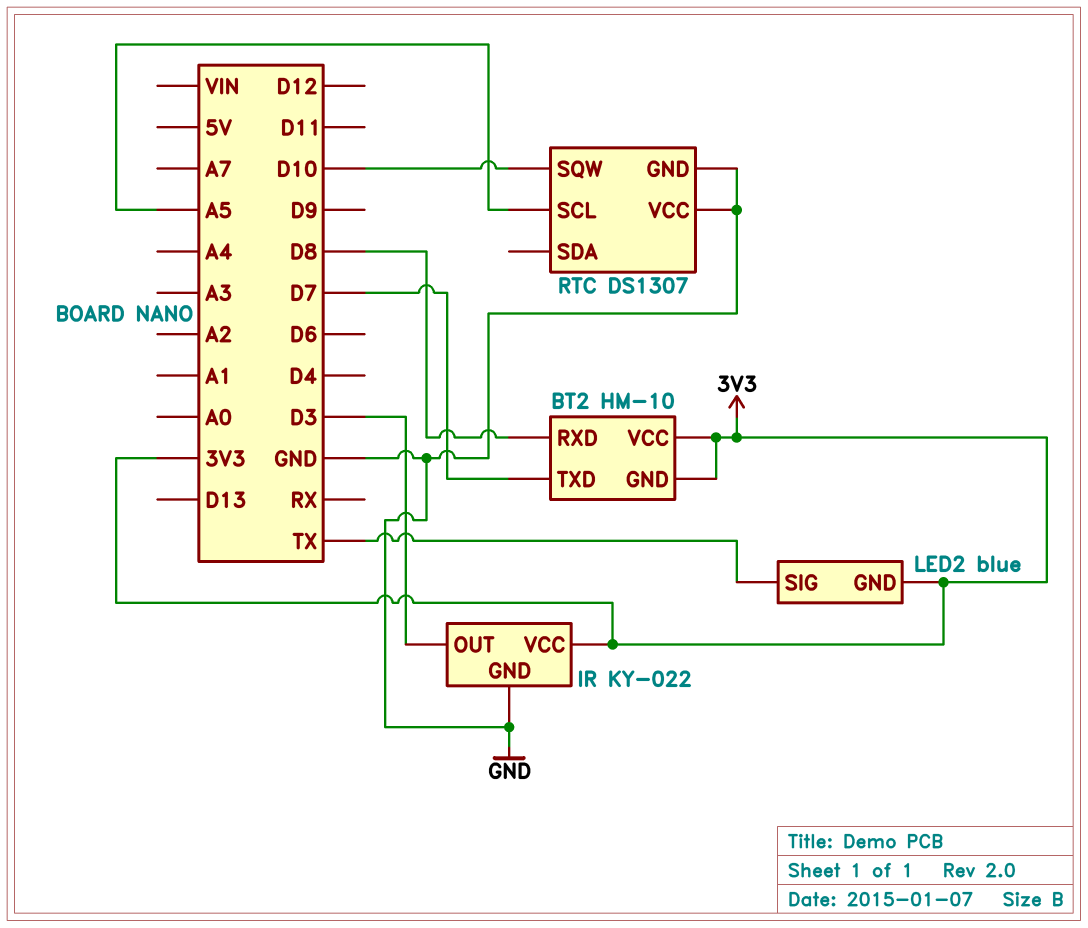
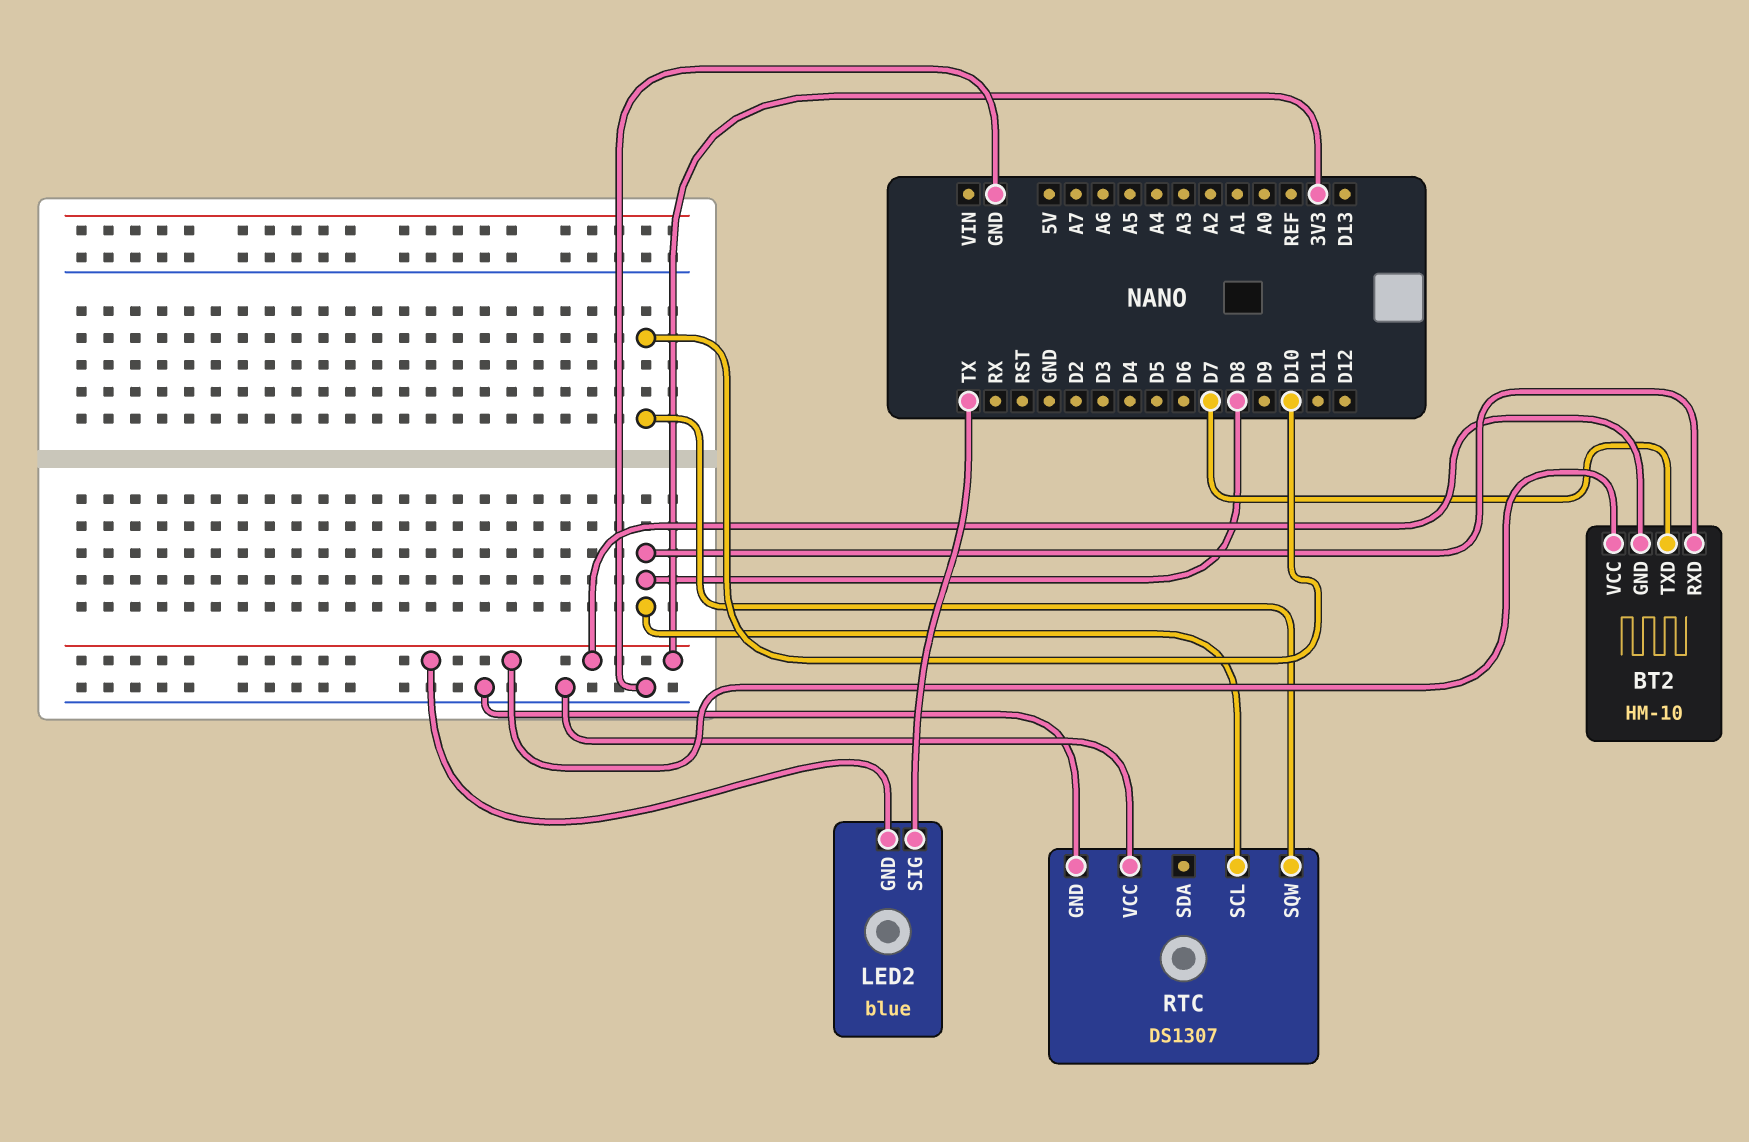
IR: KY-022 -> none
IR pin GND: GND -> none
IR pin OUT: D3 -> none
IR pin VCC: 3V3 -> none
RTC pin SCL: A5 -> D8

